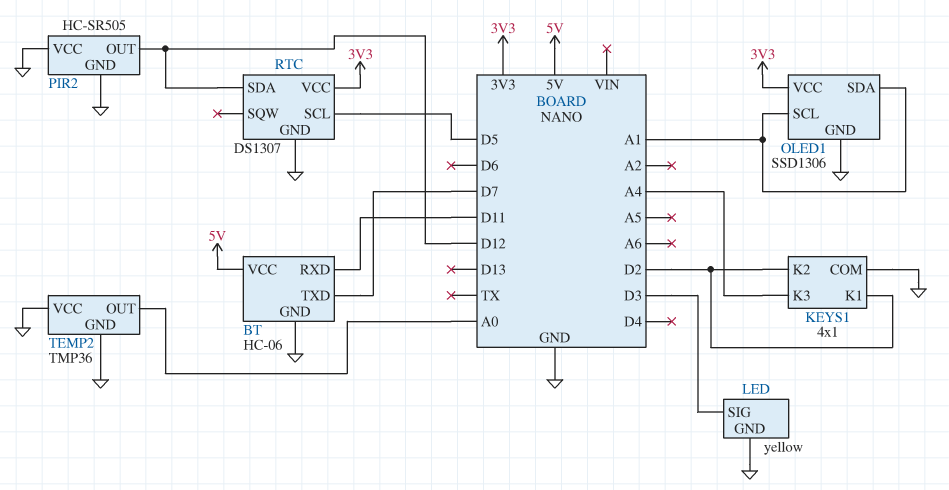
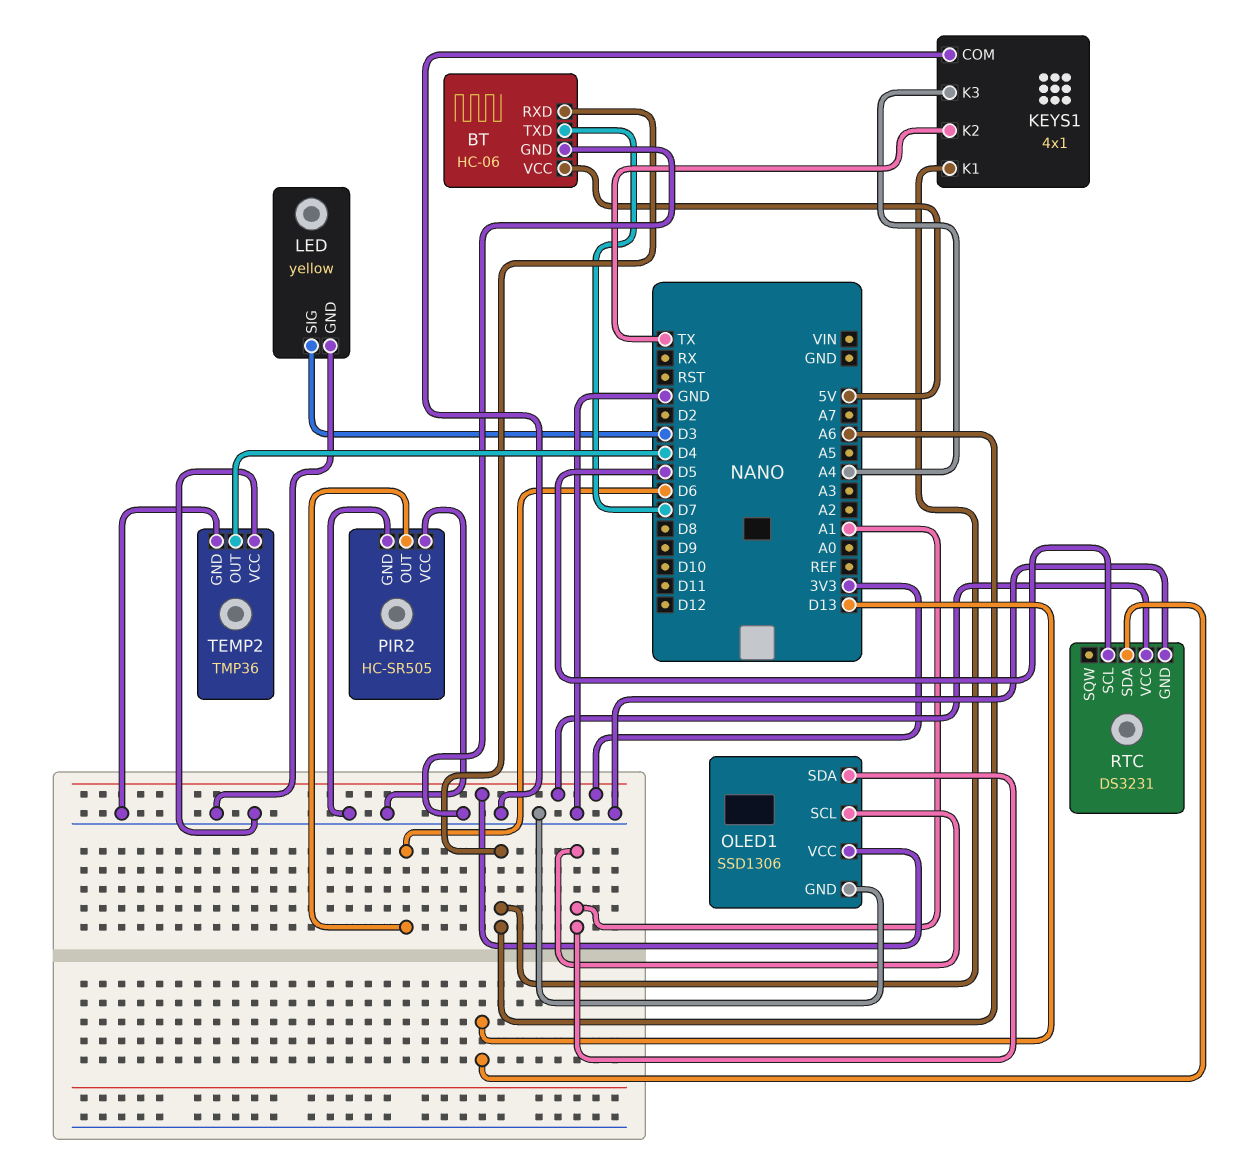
BT pin RXD: D11 -> A6
KEYS1 pin K1: D2 -> A6
KEYS1 pin K2: D2 -> TX
PIR2 pin OUT: D12 -> D6
RTC: DS1307 -> DS3231
RTC pin SDA: D12 -> D13
TEMP2 pin OUT: A0 -> D4

